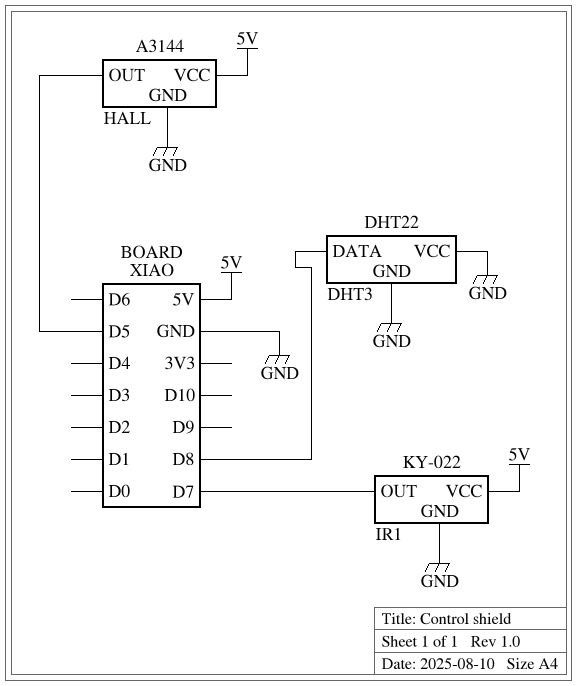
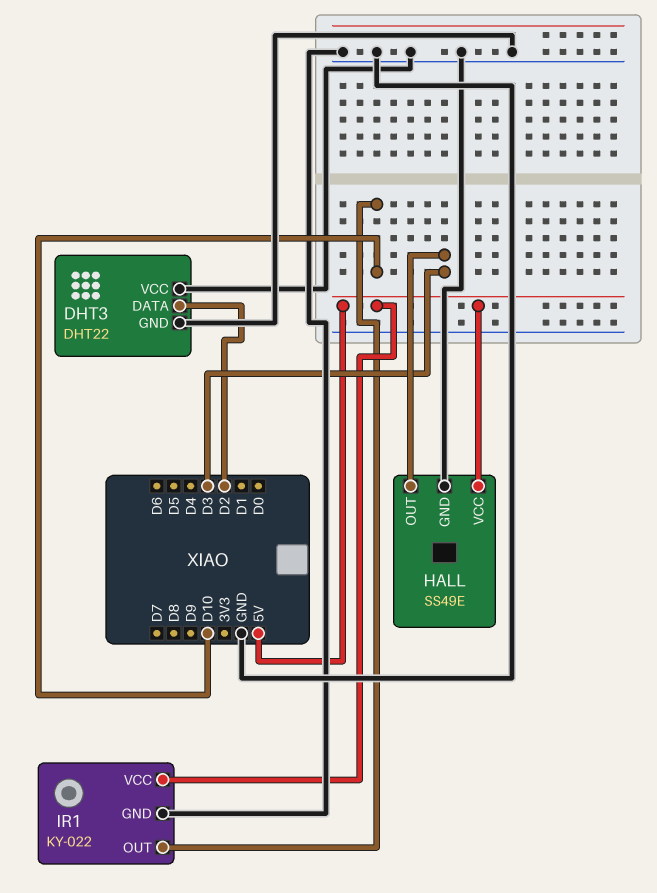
DHT3 pin DATA: D8 -> D2
HALL: A3144 -> SS49E
HALL pin OUT: D5 -> D3
IR1 pin OUT: D7 -> D10

